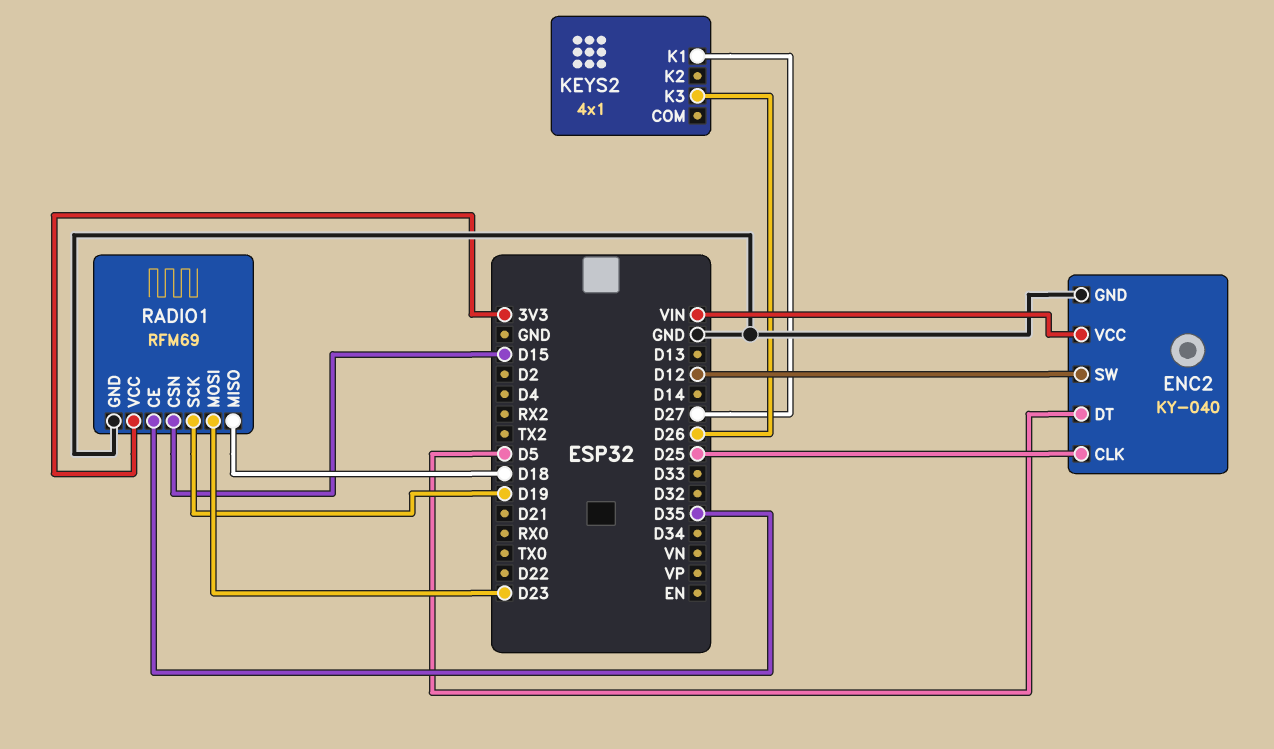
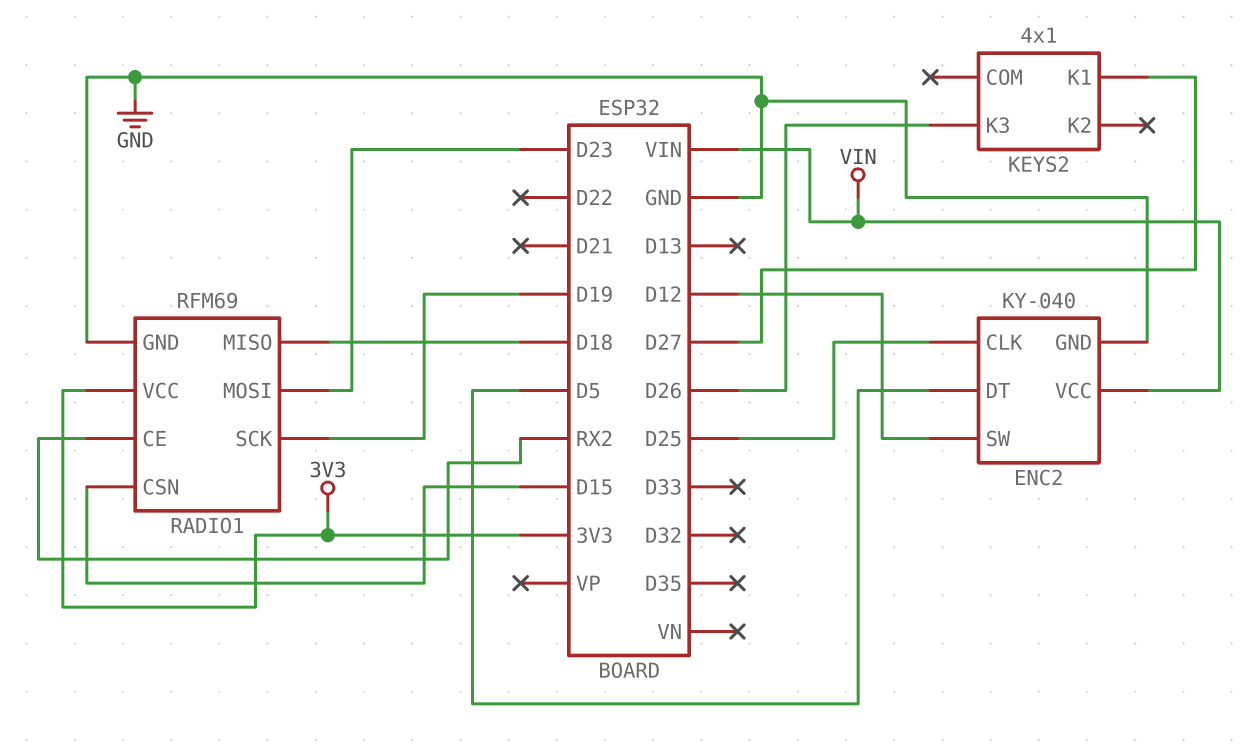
RADIO1 pin CE: D35 -> RX2

